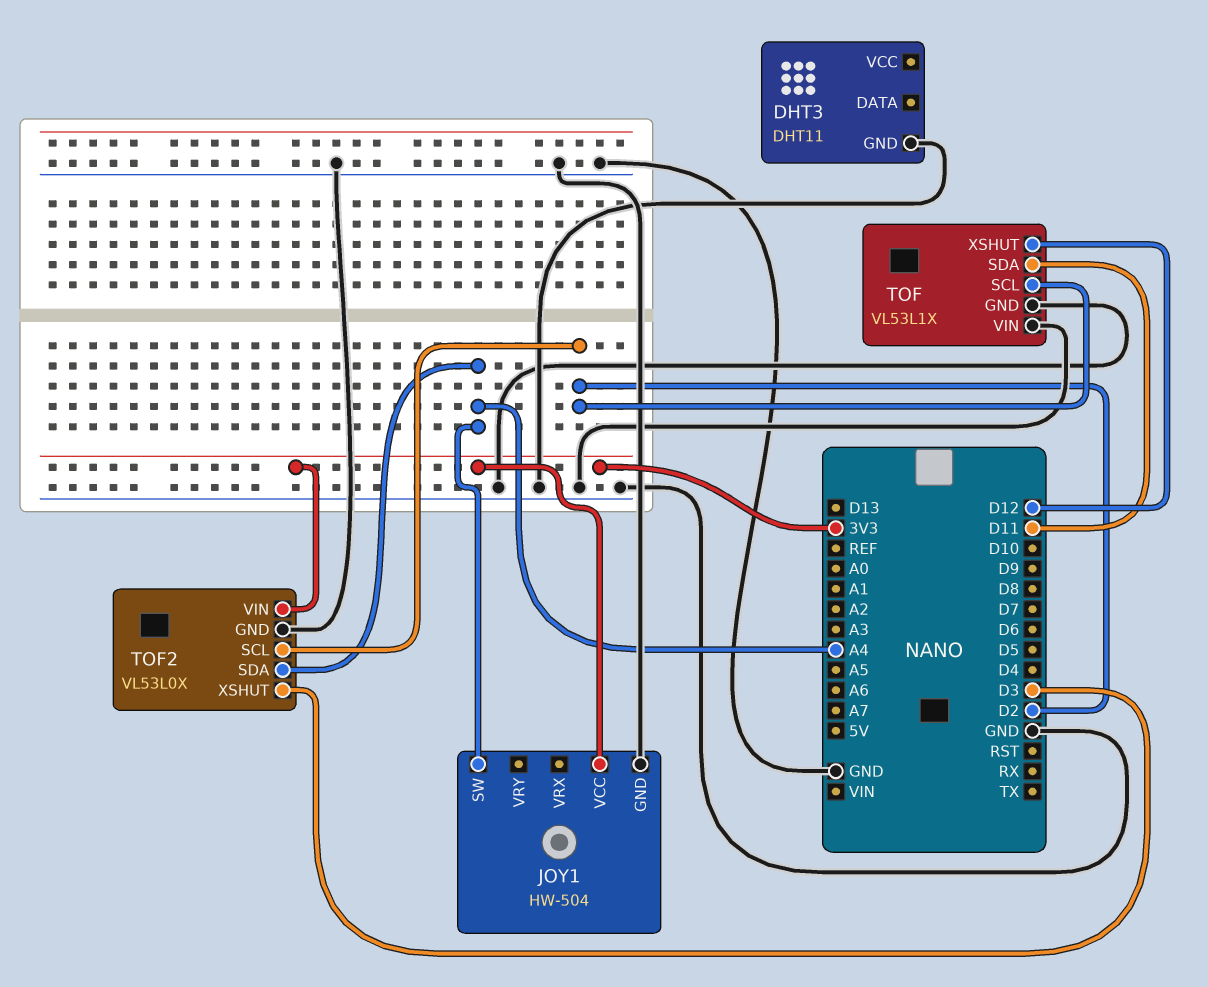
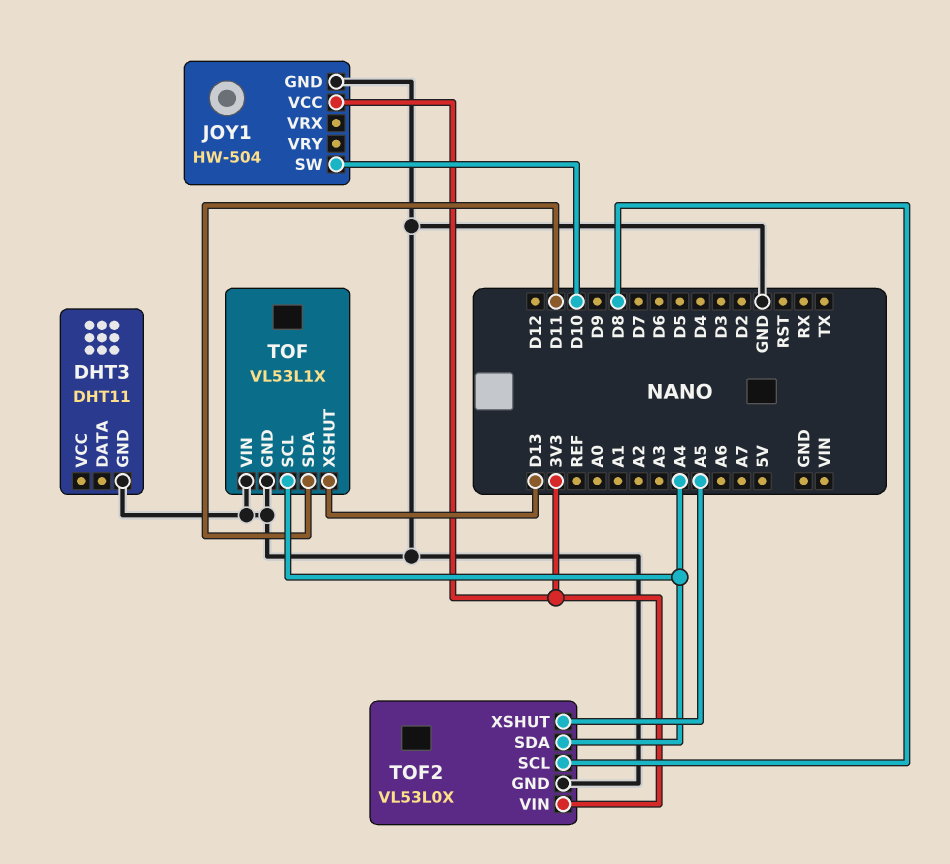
JOY1 pin SW: A4 -> D10
TOF pin SCL: D2 -> A4
TOF pin XSHUT: D12 -> D13
TOF2 pin SCL: D2 -> D8
TOF2 pin XSHUT: D3 -> A5

